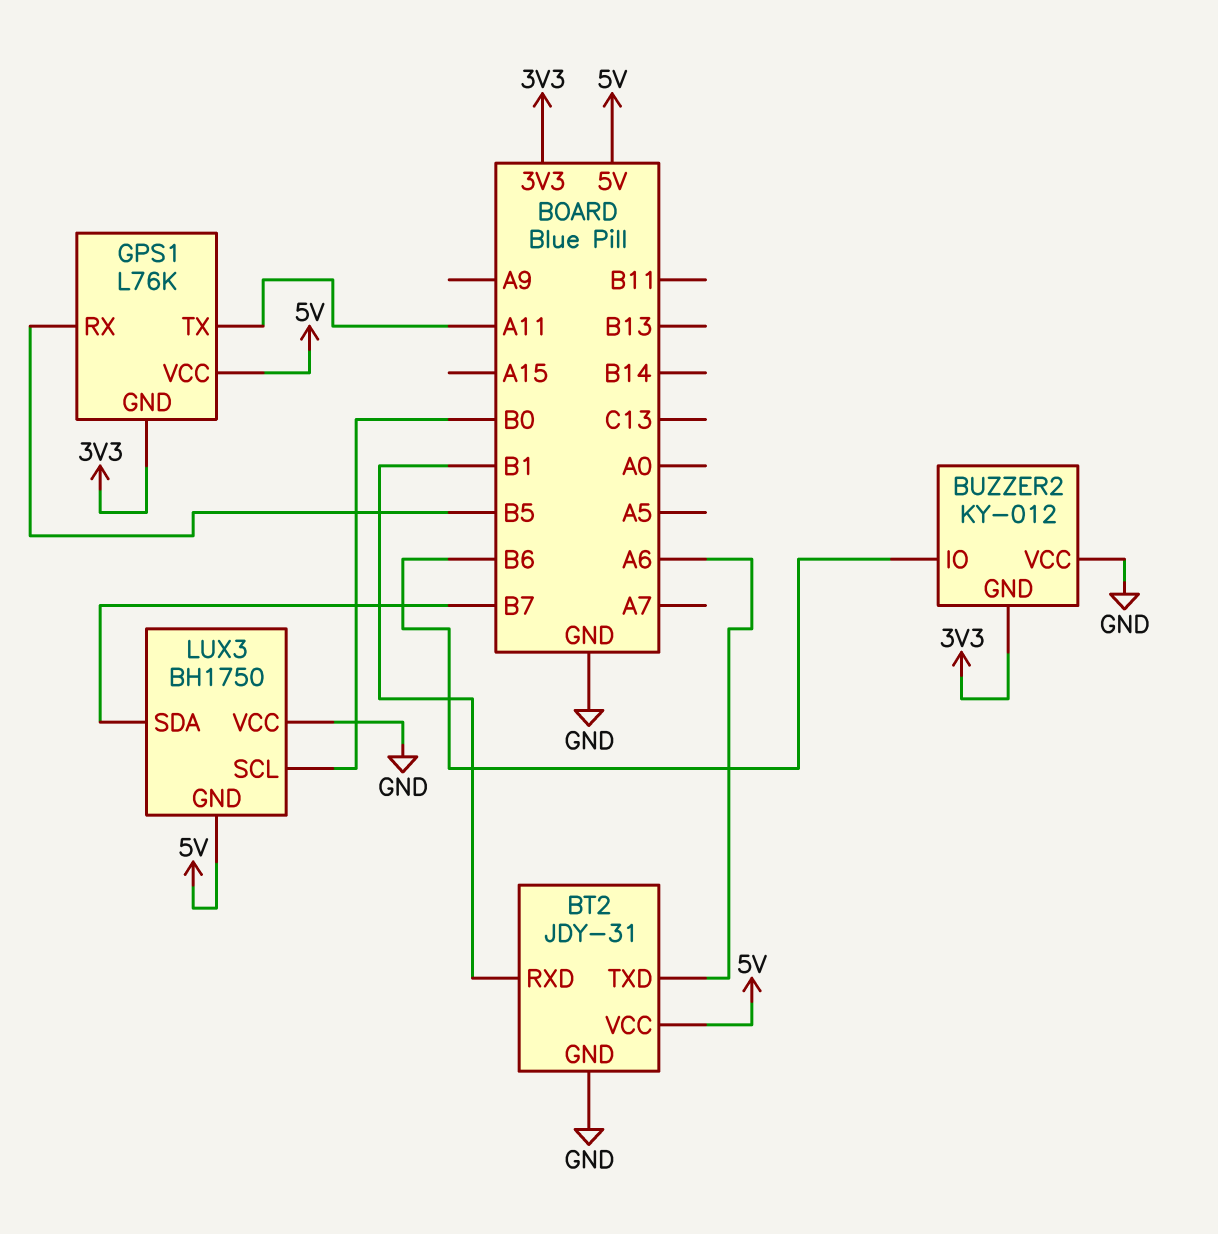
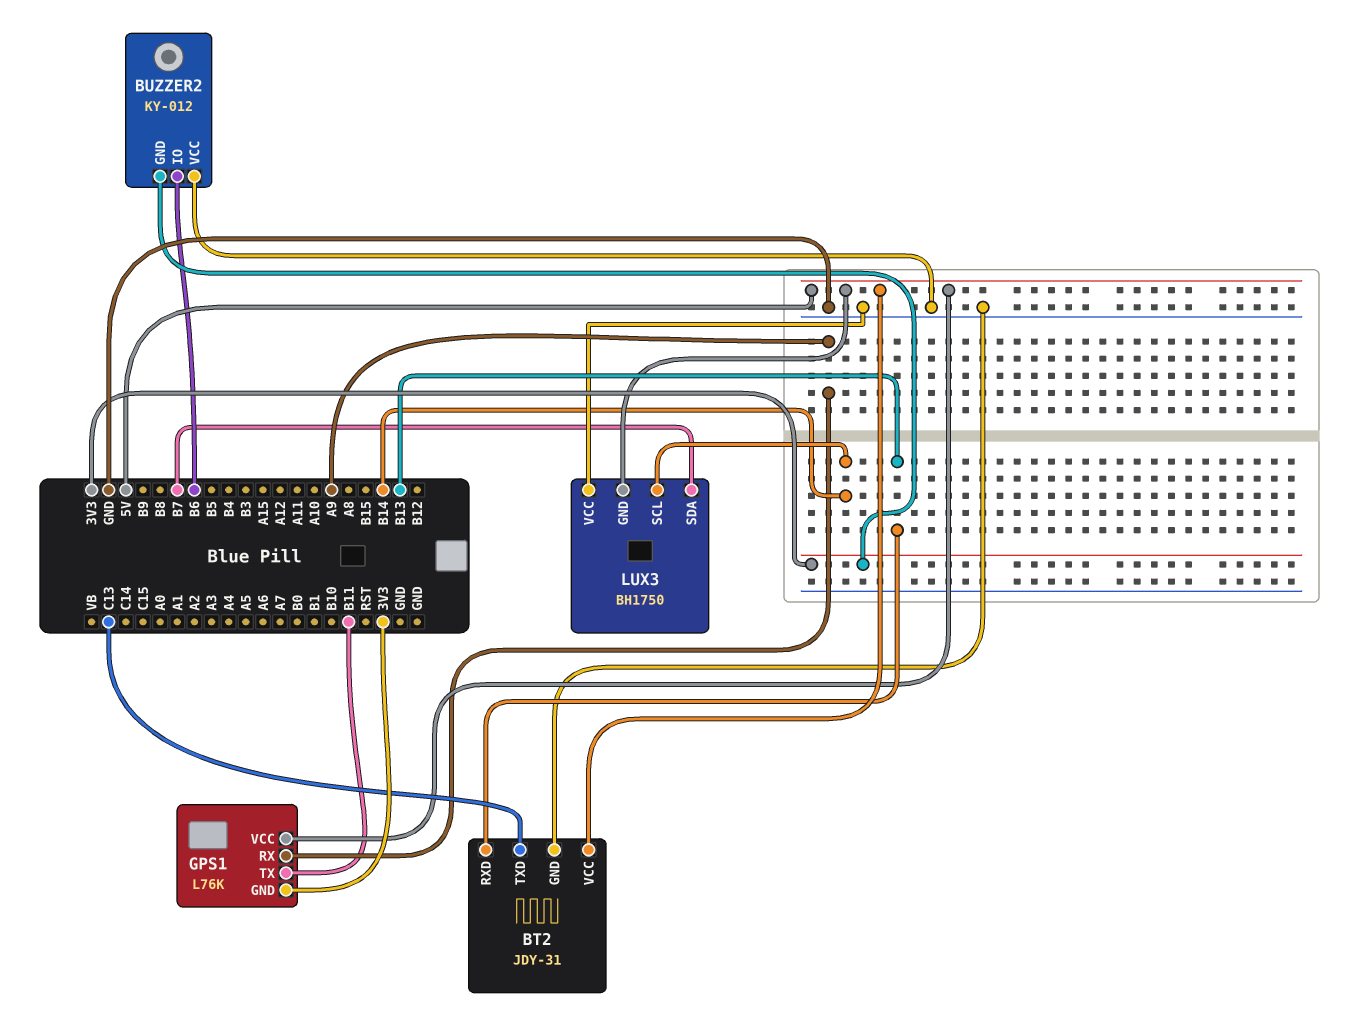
BT2 pin RXD: B1 -> B13
BT2 pin TXD: A6 -> C13
GPS1 pin RX: B5 -> A9
GPS1 pin TX: A11 -> B11
LUX3 pin SCL: B0 -> B14

